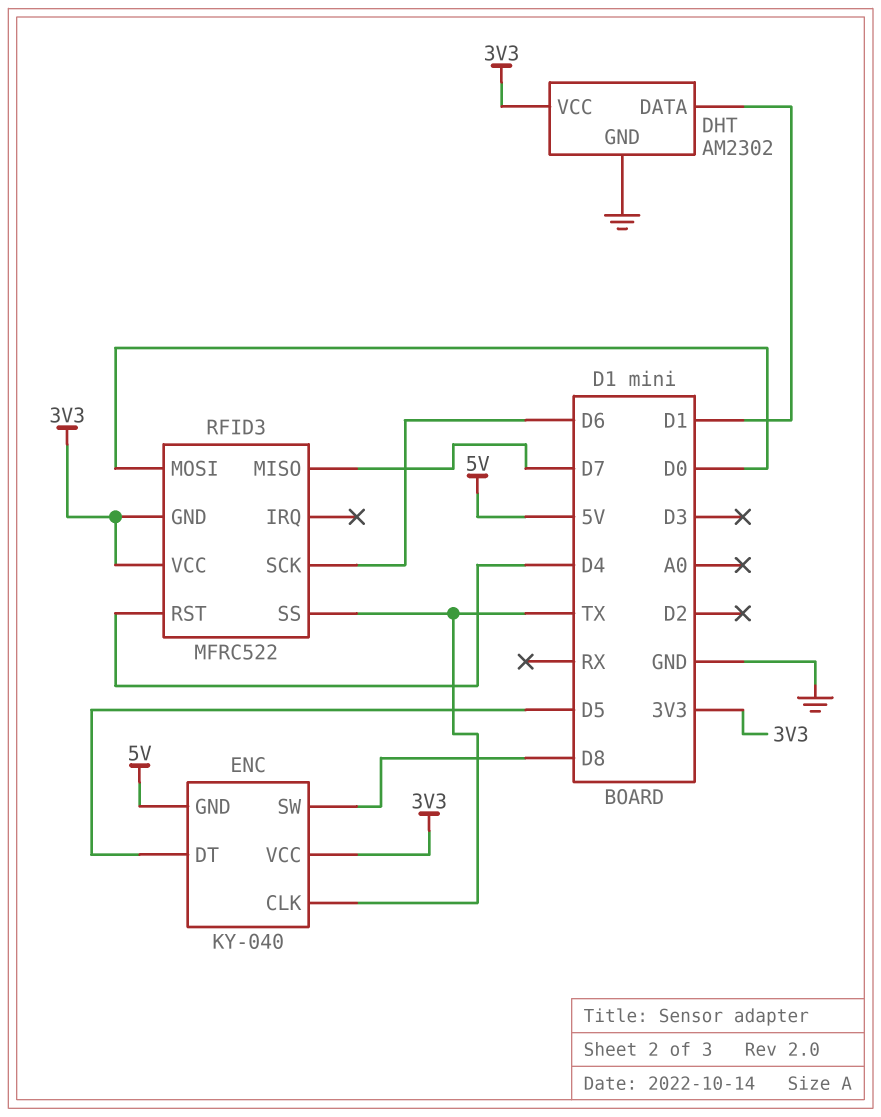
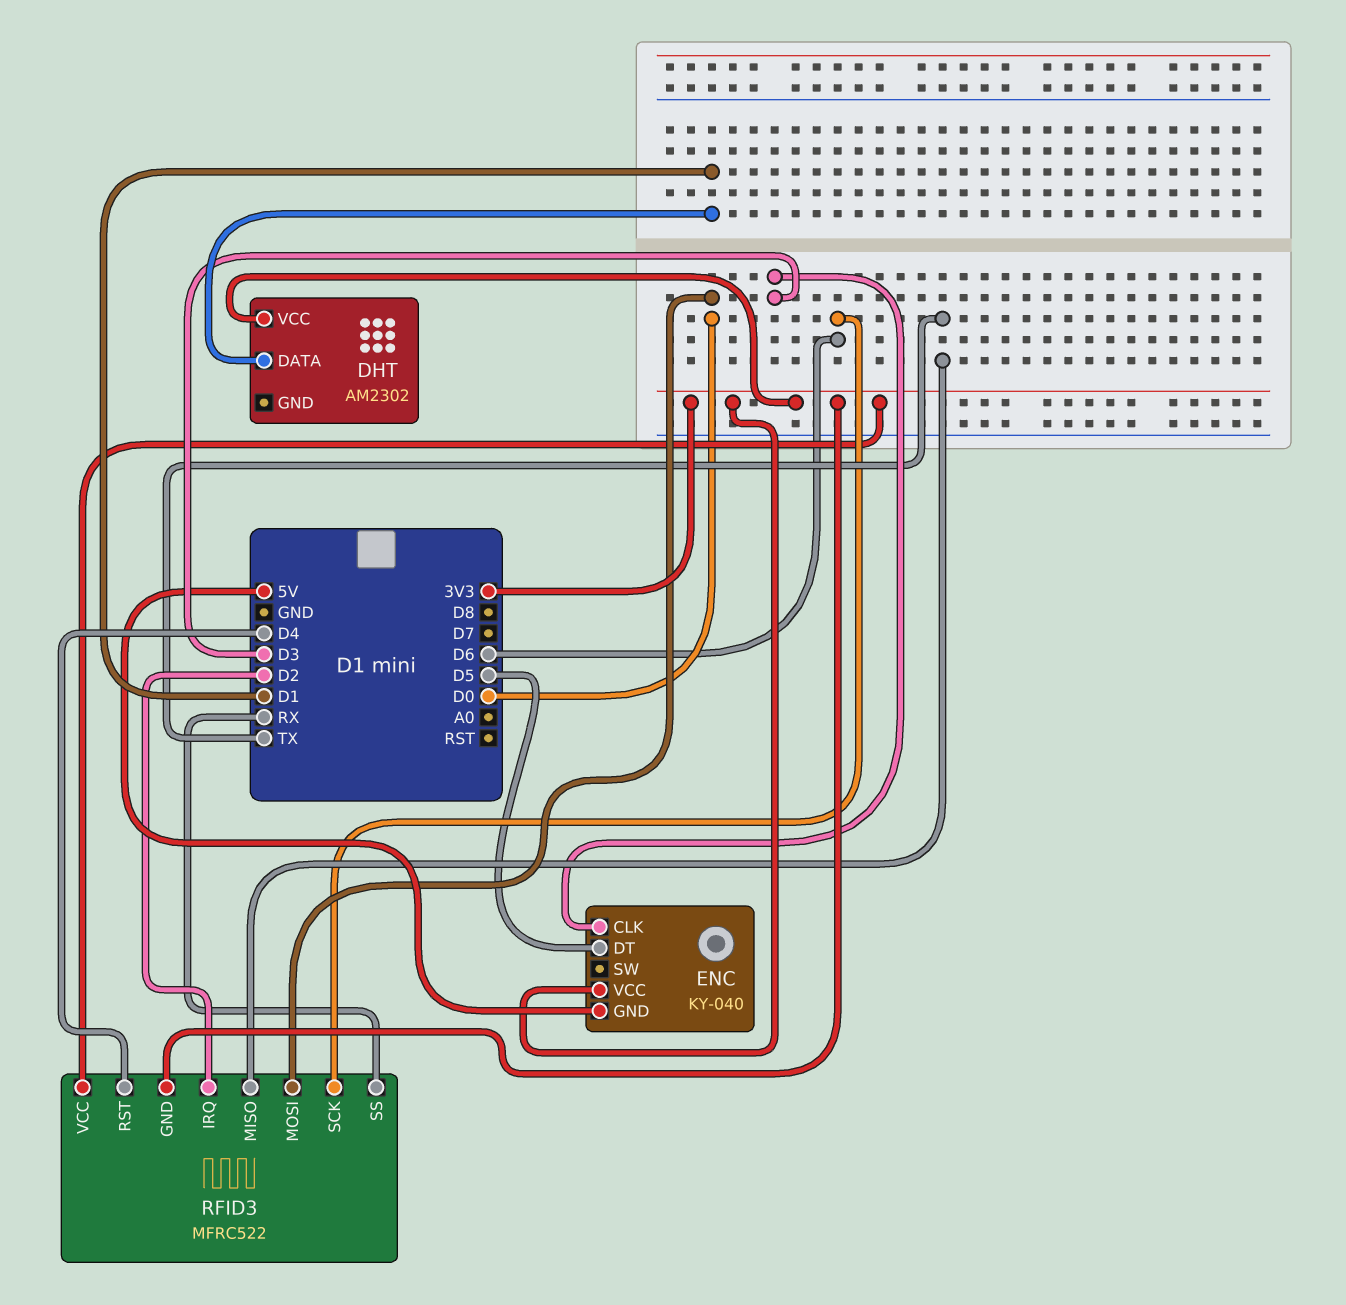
DHT pin GND: GND -> none
ENC pin CLK: TX -> D3
ENC pin SW: D8 -> none
RFID3 pin IRQ: none -> D2
RFID3 pin MISO: D7 -> TX
RFID3 pin SS: TX -> RX

